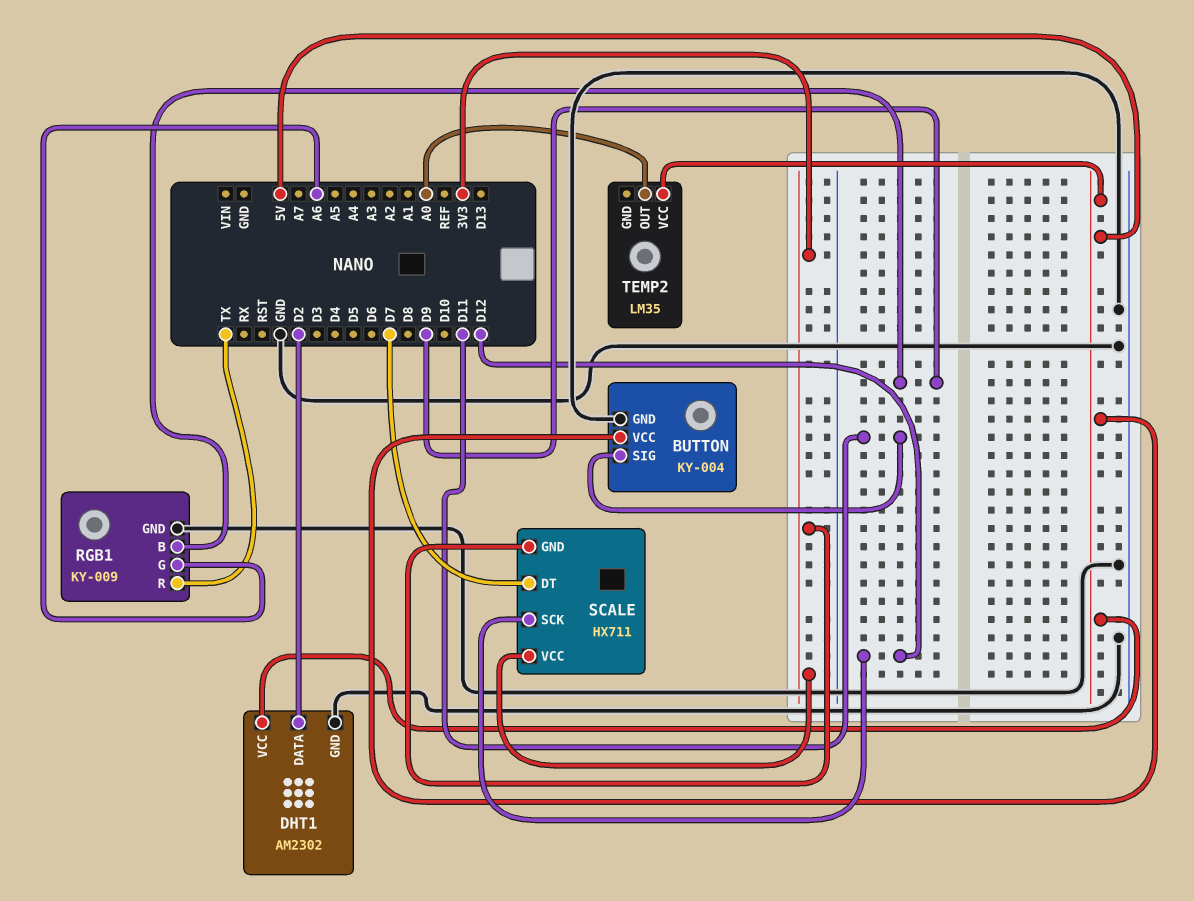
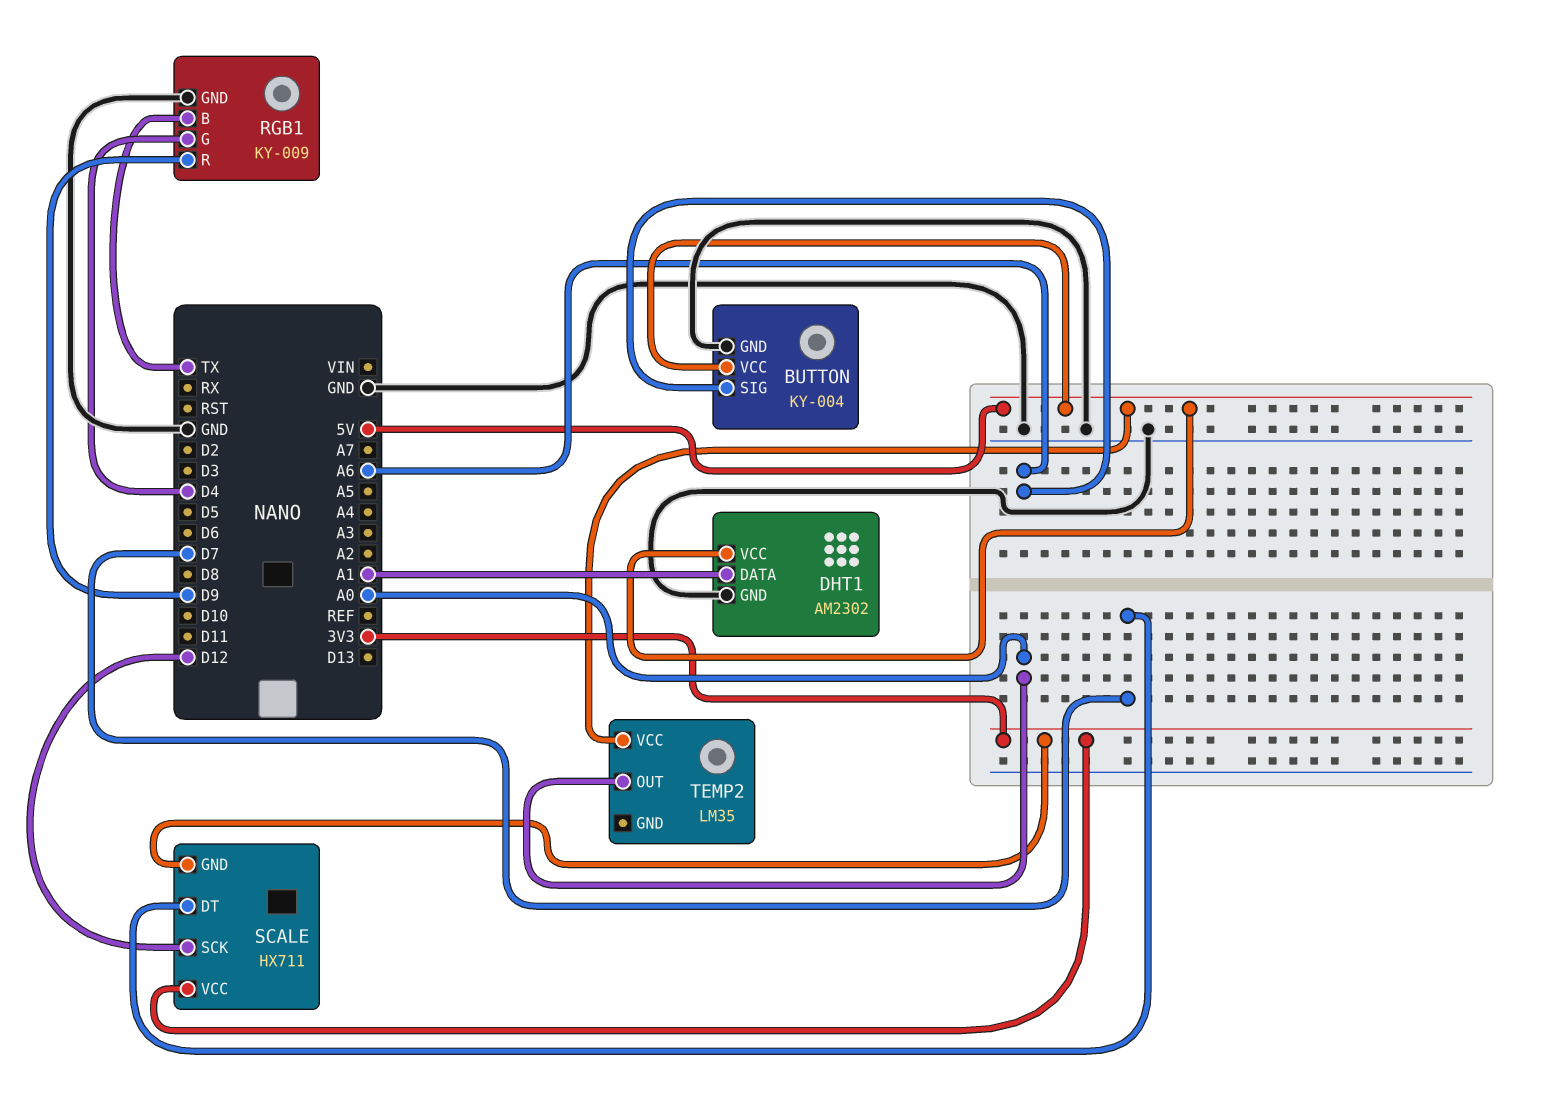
BUTTON pin SIG: D11 -> A6
DHT1 pin DATA: D2 -> A1
RGB1 pin B: D9 -> TX
RGB1 pin G: A6 -> D4
RGB1 pin R: TX -> D9

